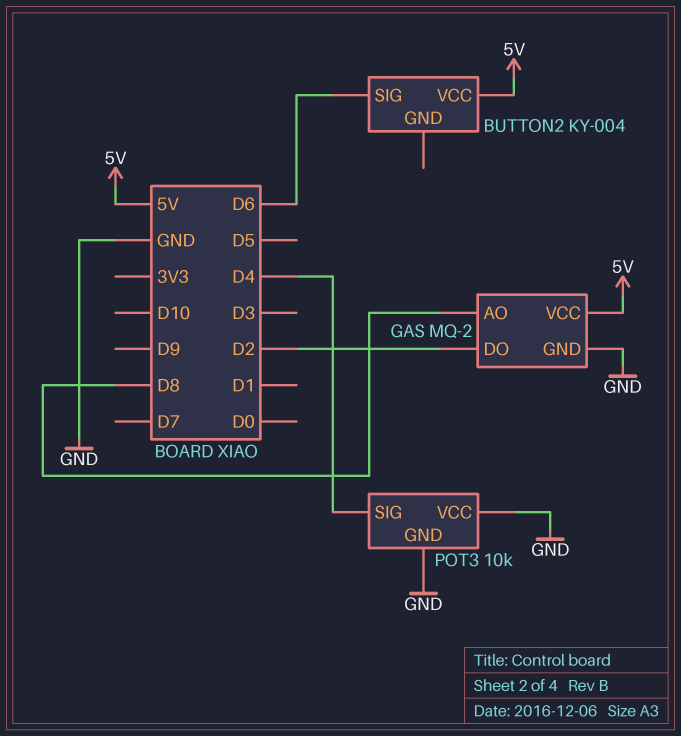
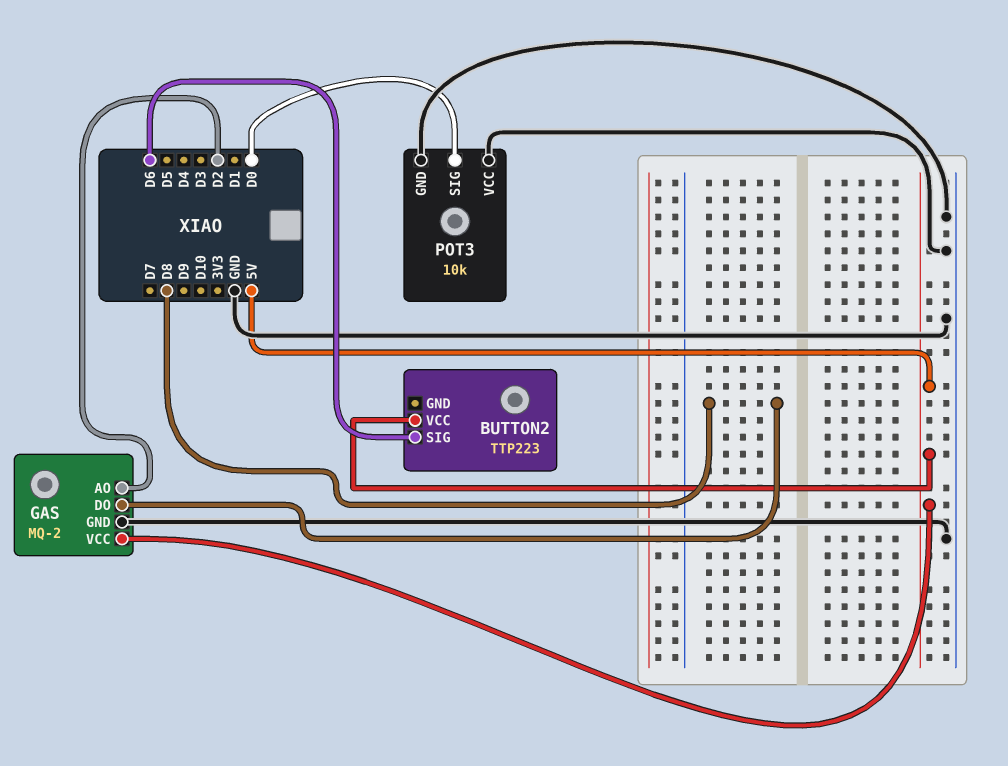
BUTTON2: KY-004 -> TTP223
GAS pin AO: D8 -> D2
GAS pin DO: D2 -> D8
POT3 pin SIG: D4 -> D0

